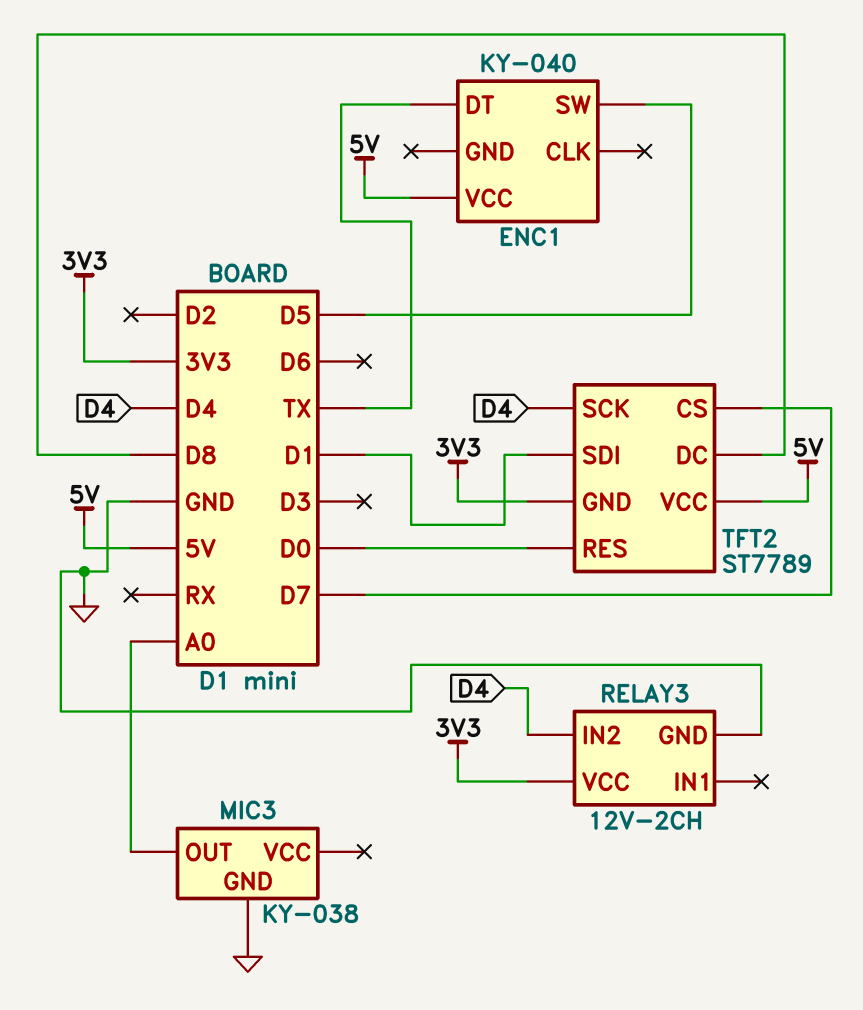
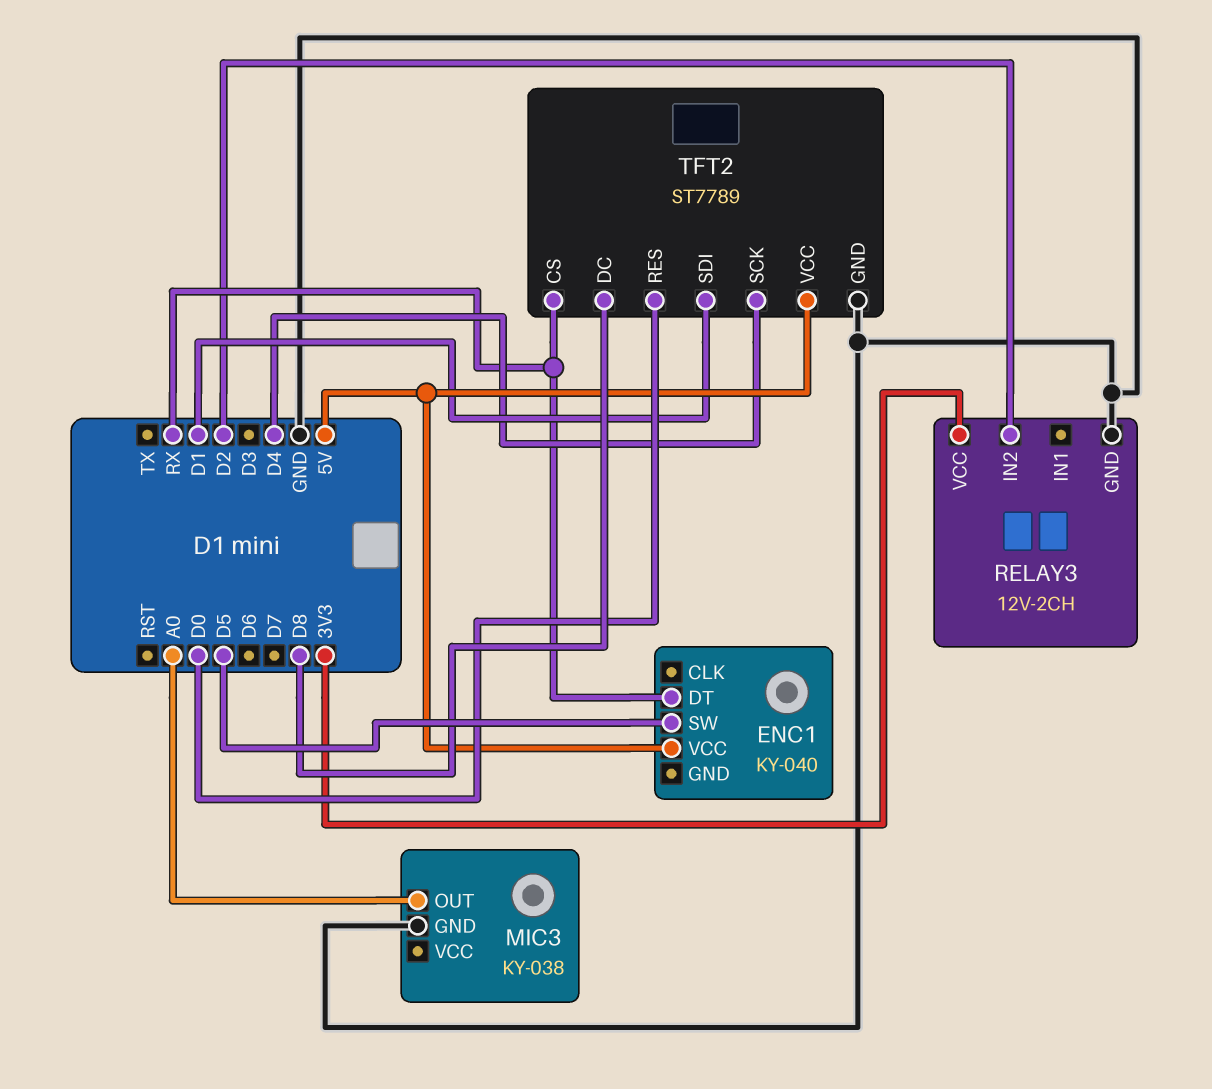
ENC1 pin DT: TX -> RX
RELAY3 pin IN2: D4 -> D2
TFT2 pin CS: D7 -> RX
TFT2 pin GND: 3V3 -> GND

